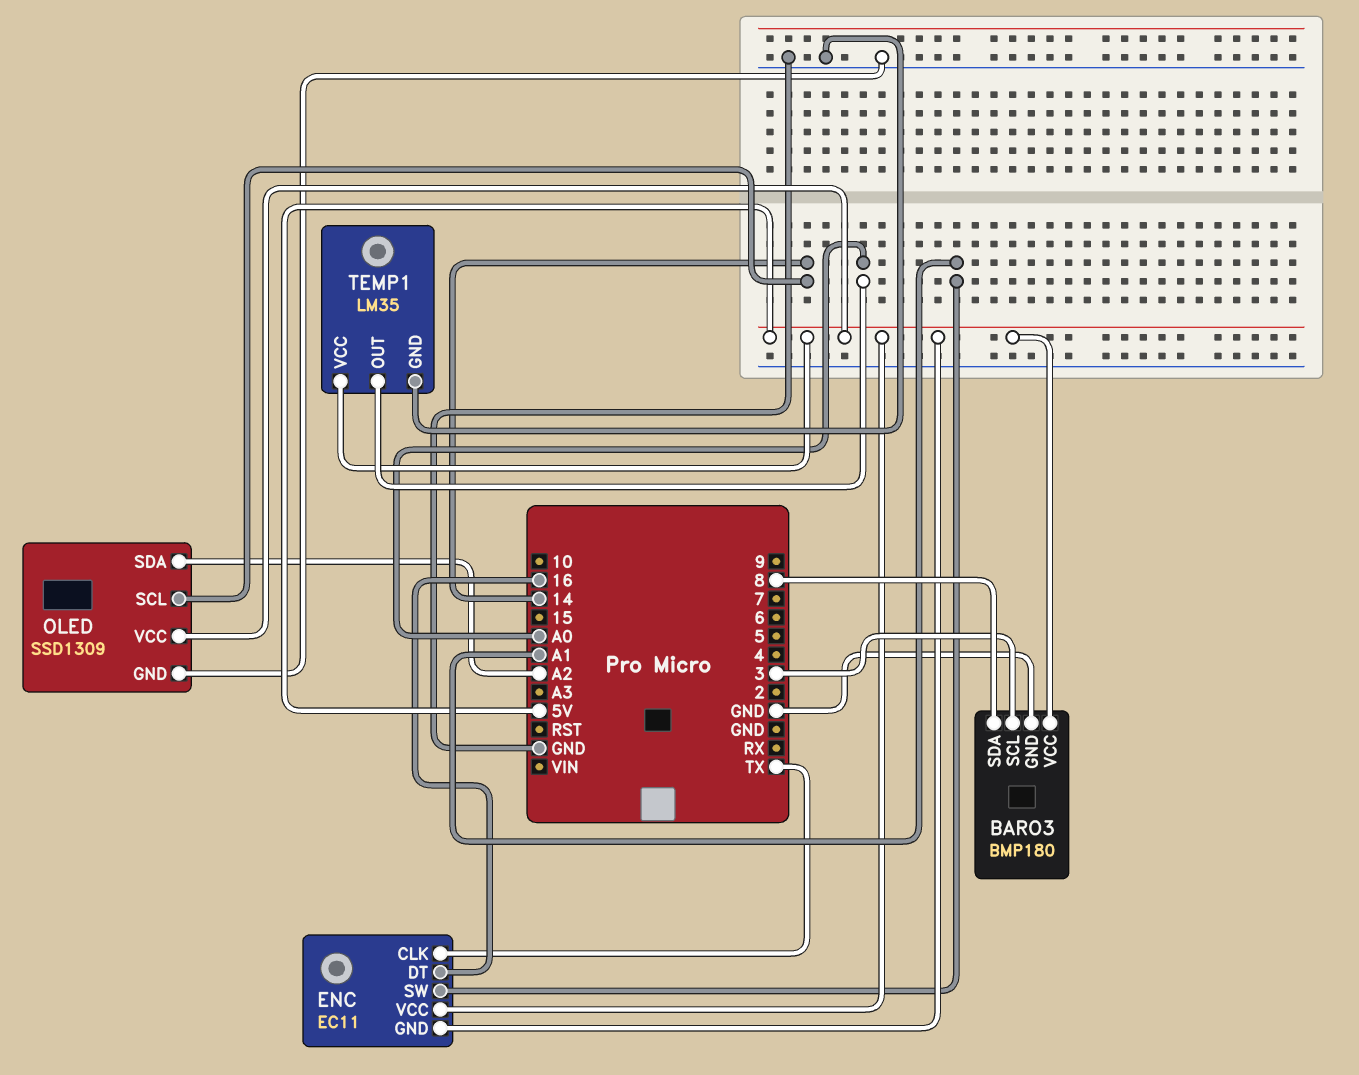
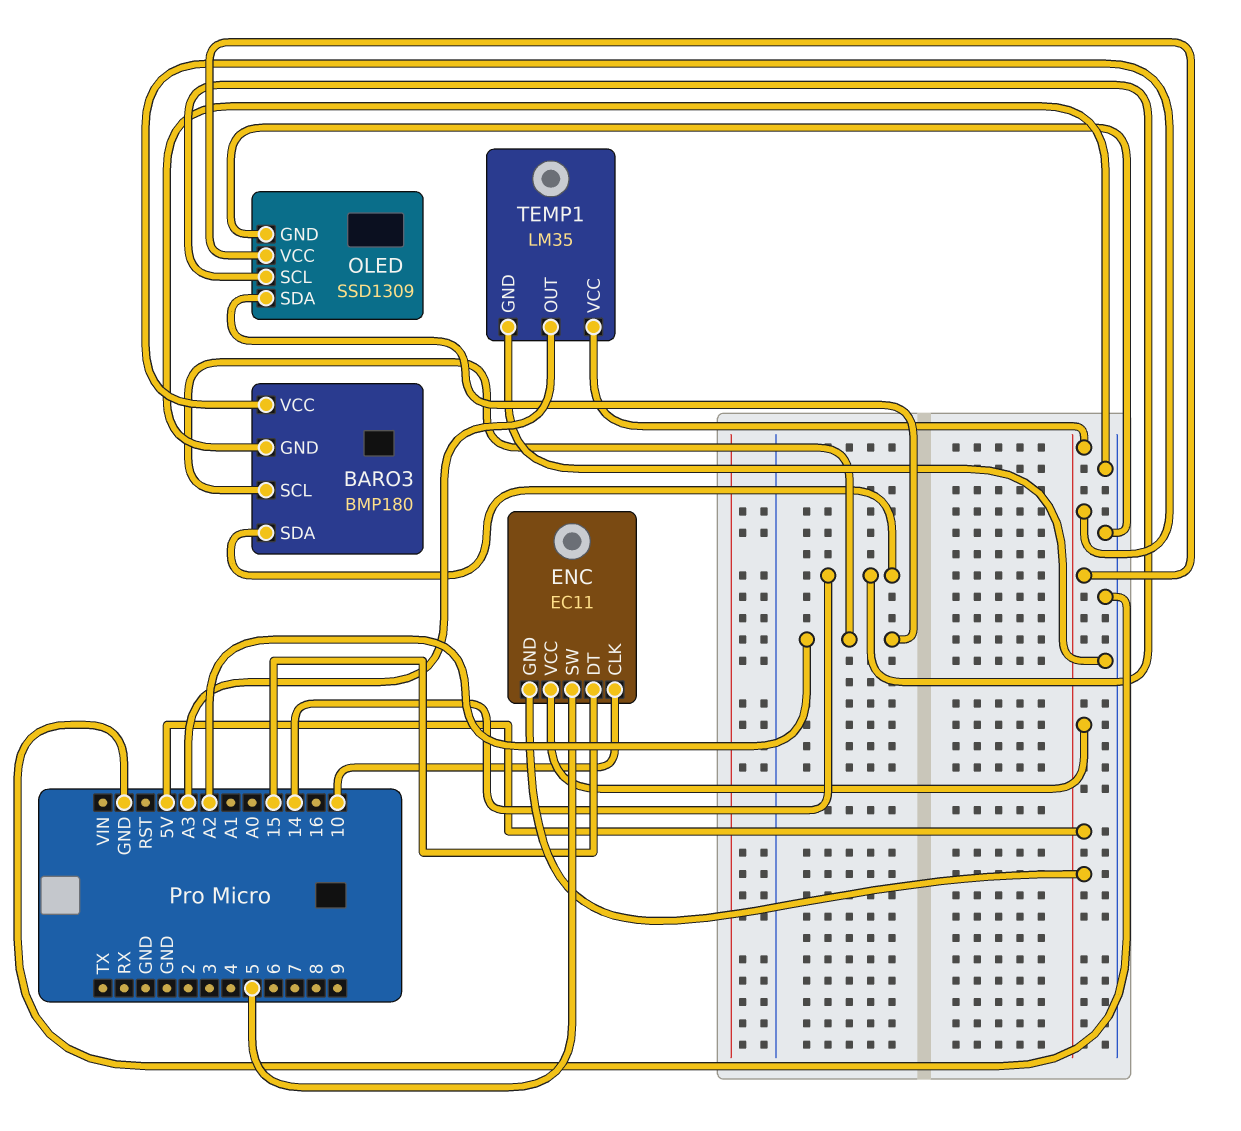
BARO3 pin SCL: 3 -> A2
BARO3 pin SDA: 8 -> 14
ENC pin CLK: TX -> 10
ENC pin DT: 16 -> 15
ENC pin SW: A1 -> 5
TEMP1 pin OUT: A0 -> A3

